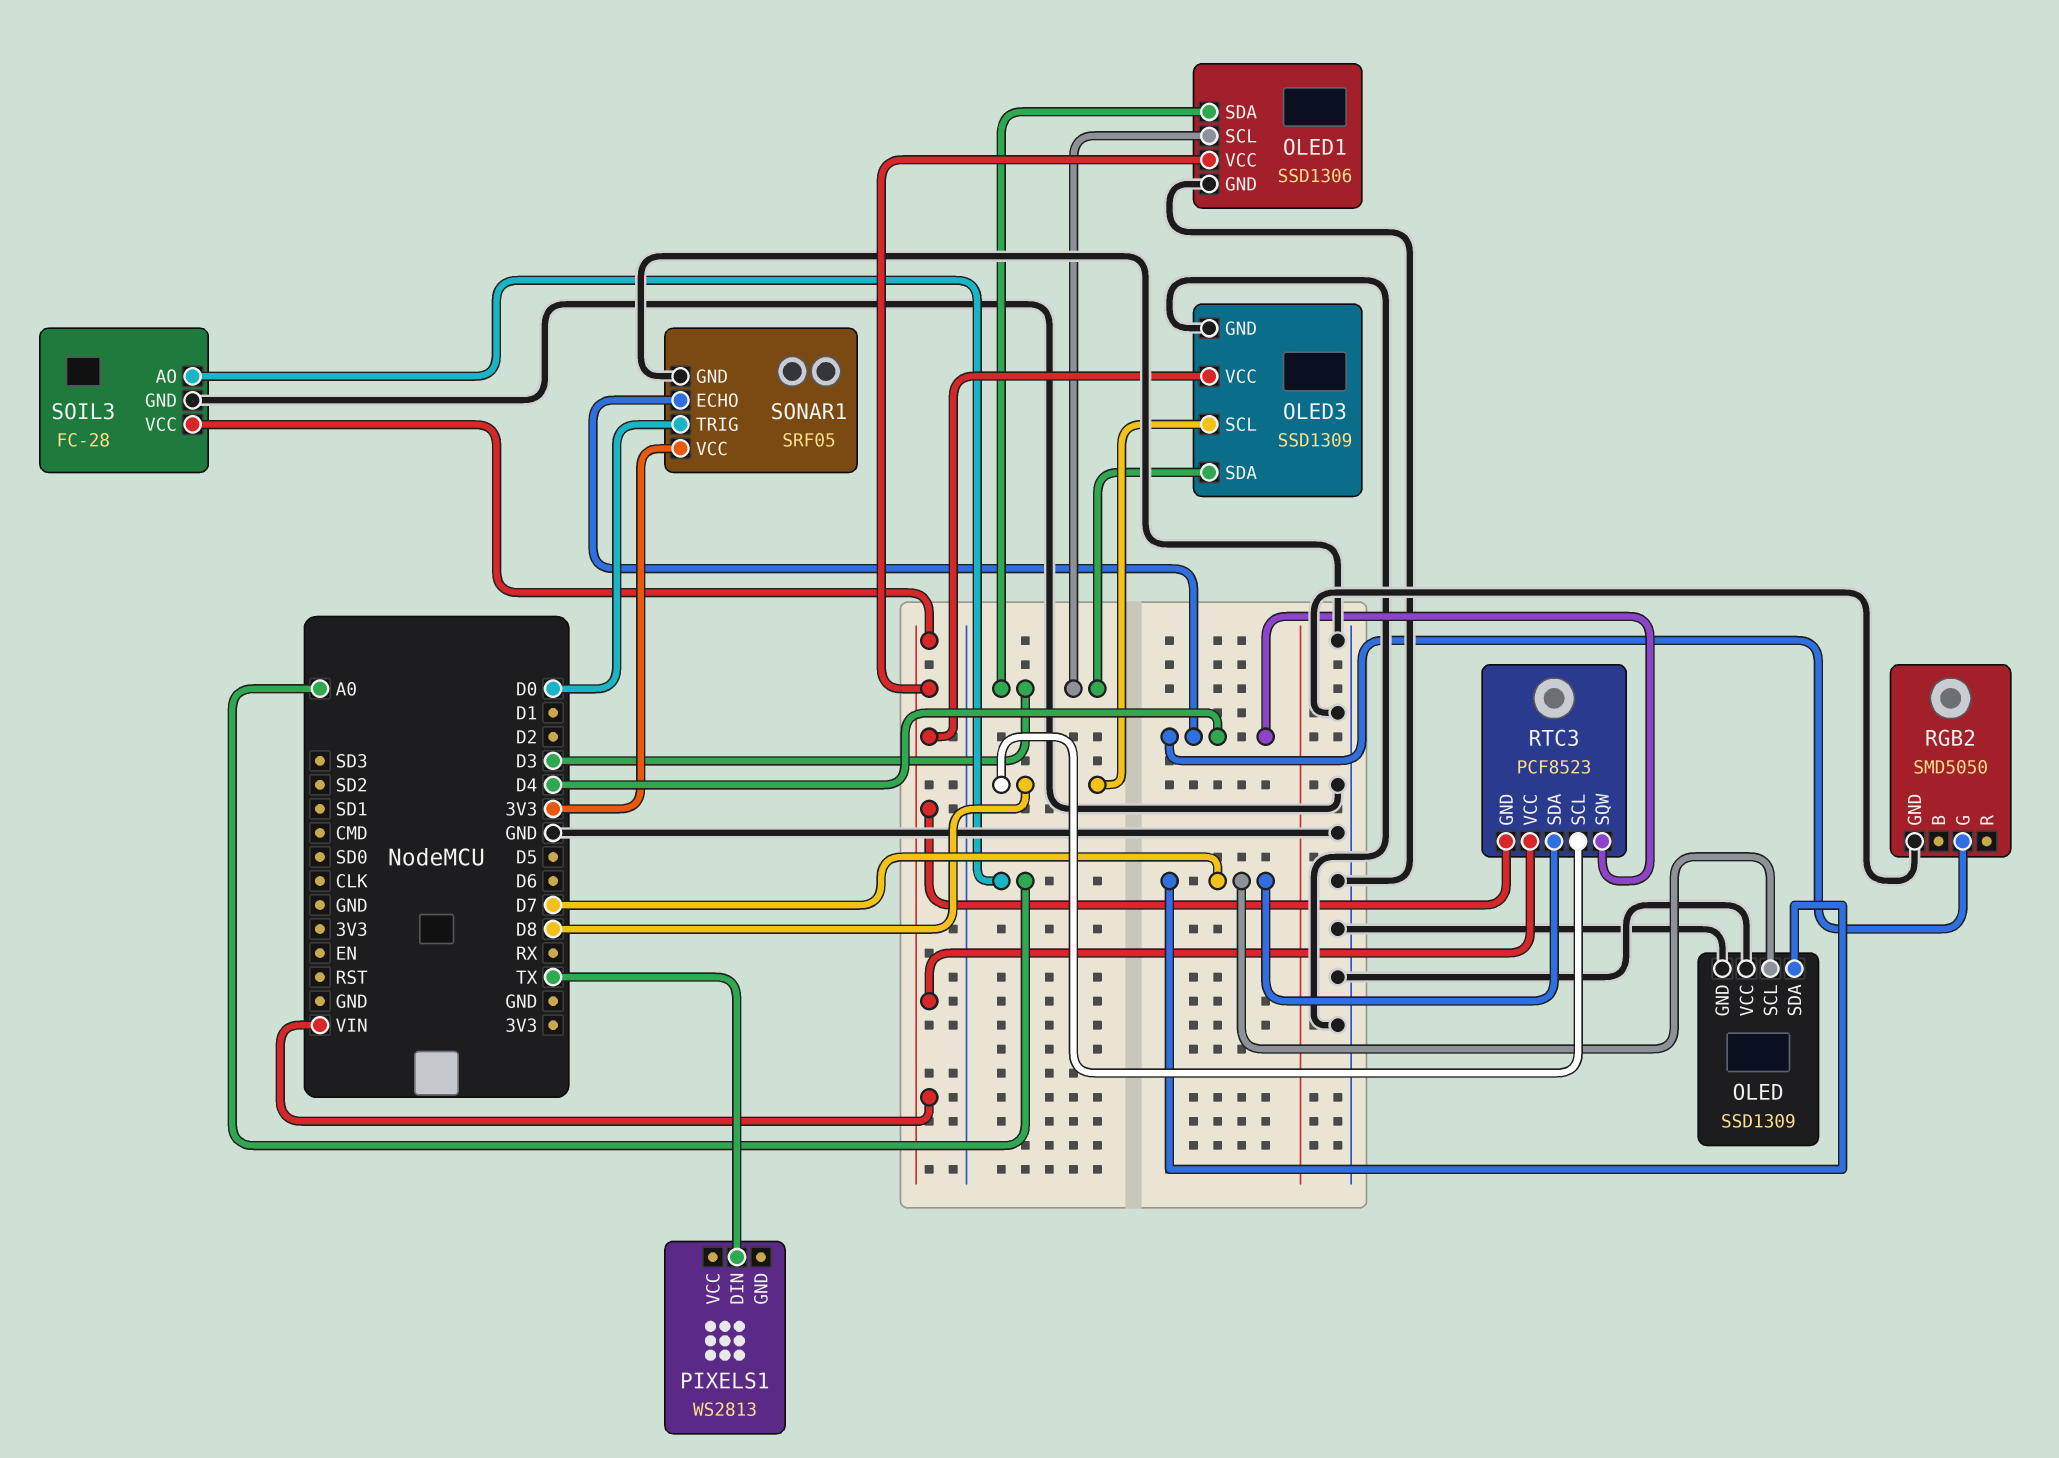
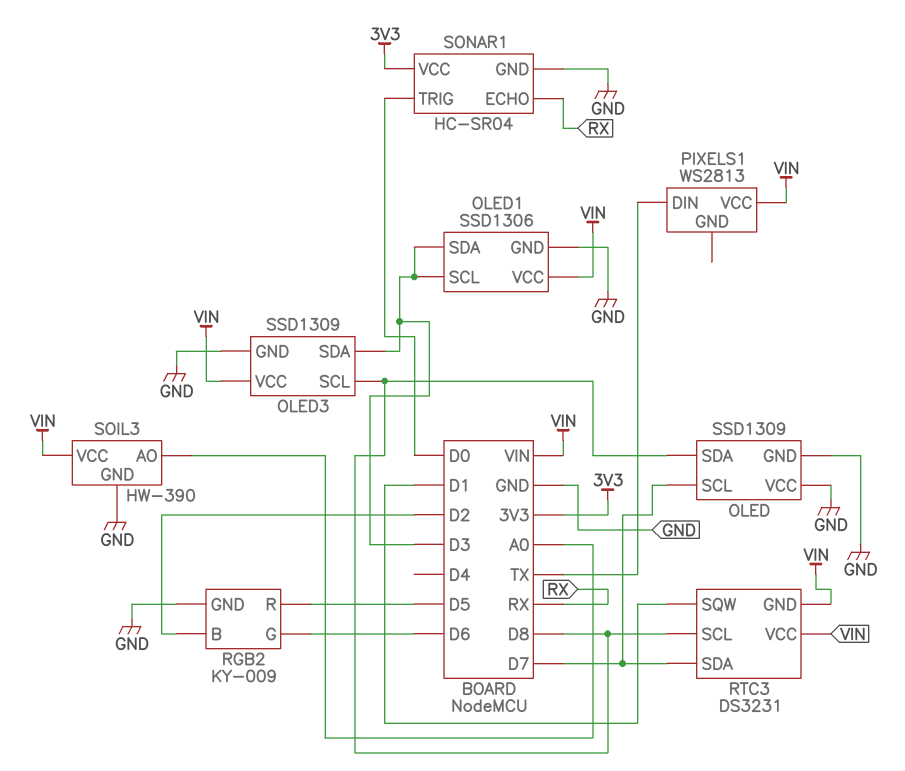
OLED pin SDA: D7 -> D8
PIXELS1 pin VCC: none -> VIN
RGB2: SMD5050 -> KY-009
RGB2 pin B: none -> D2
RGB2 pin G: D4 -> D6
RGB2 pin R: none -> D5
RTC3: PCF8523 -> DS3231
RTC3 pin SQW: D4 -> D1
SOIL3: FC-28 -> HW-390
SONAR1: SRF05 -> HC-SR04
SONAR1 pin ECHO: D4 -> RX

